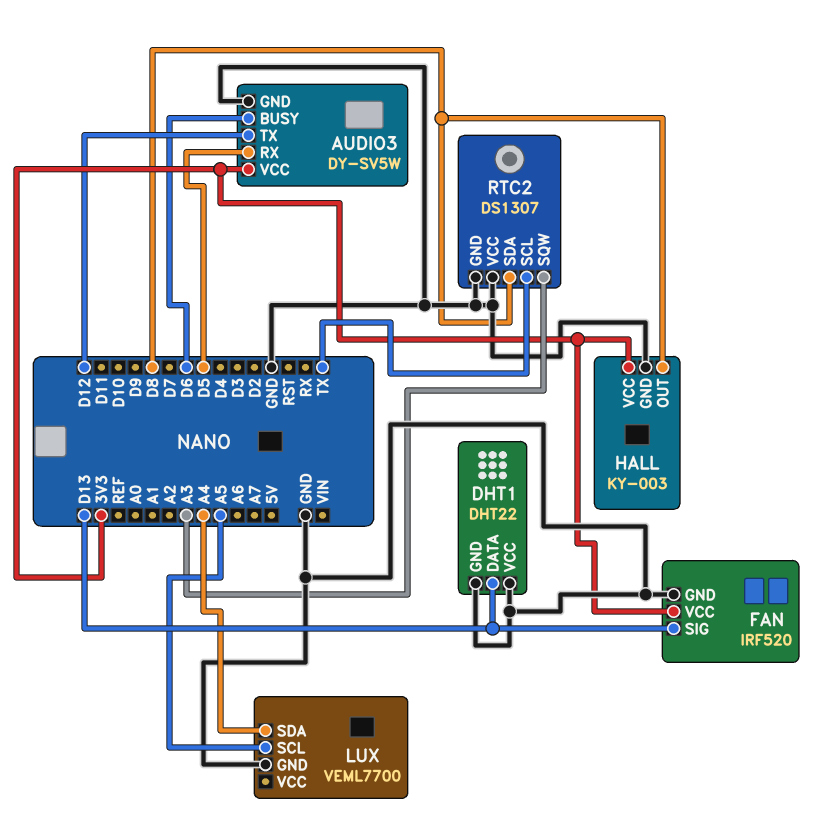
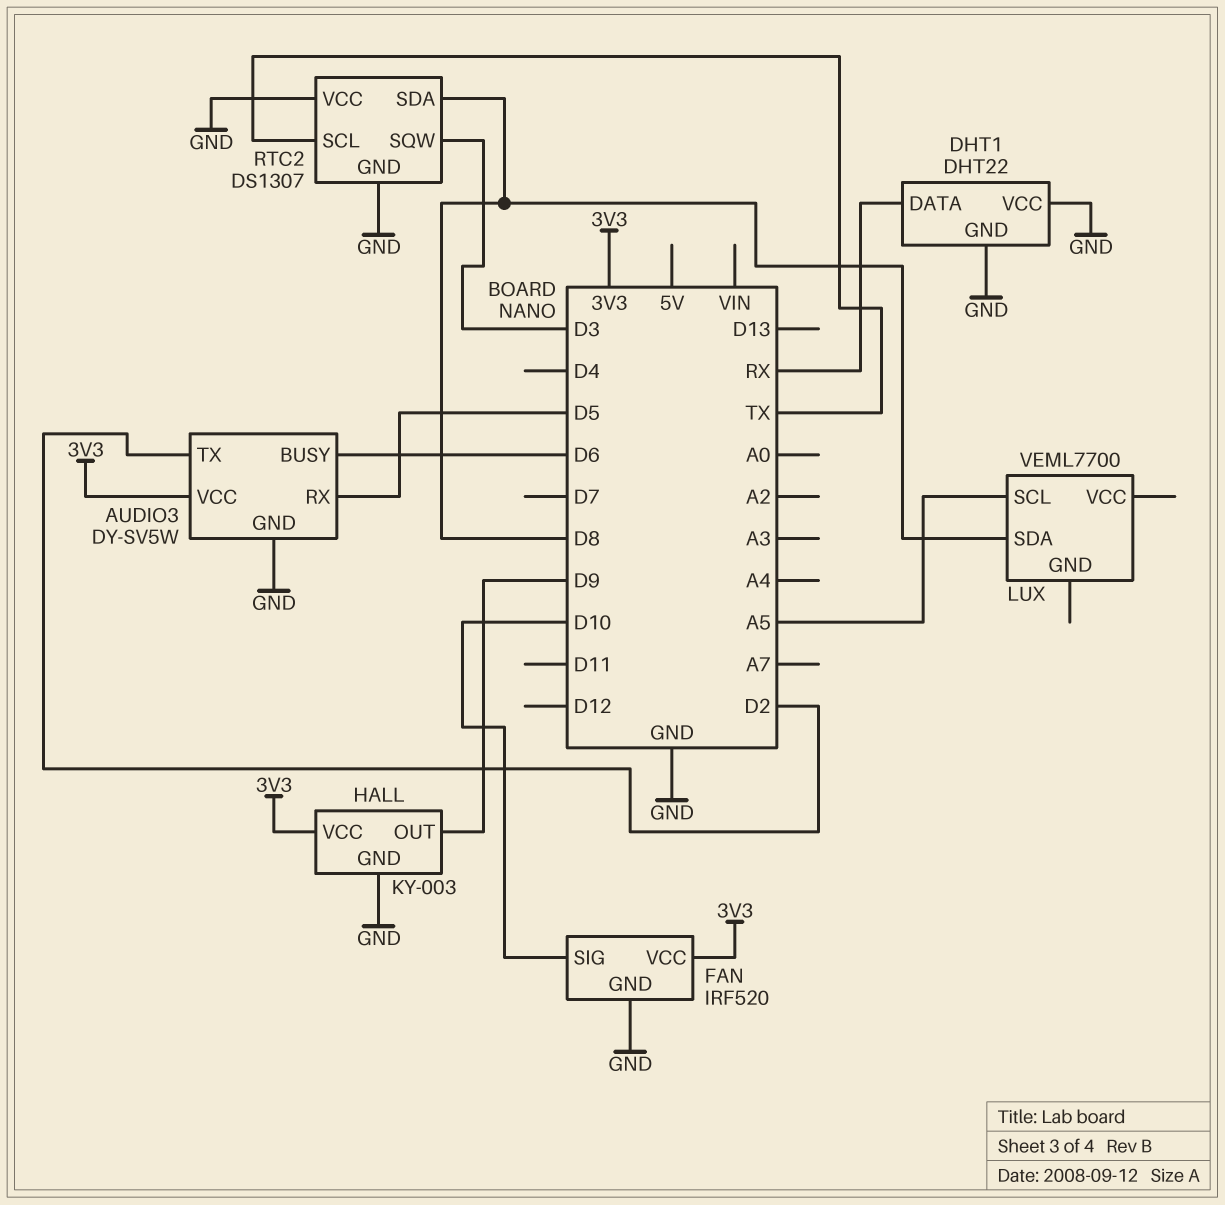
AUDIO3 pin TX: D12 -> D2
DHT1 pin DATA: D13 -> RX
FAN pin SIG: D13 -> D10
HALL pin OUT: D8 -> D9
LUX pin GND: GND -> none
LUX pin SDA: A4 -> D8
RTC2 pin SQW: A3 -> D3

